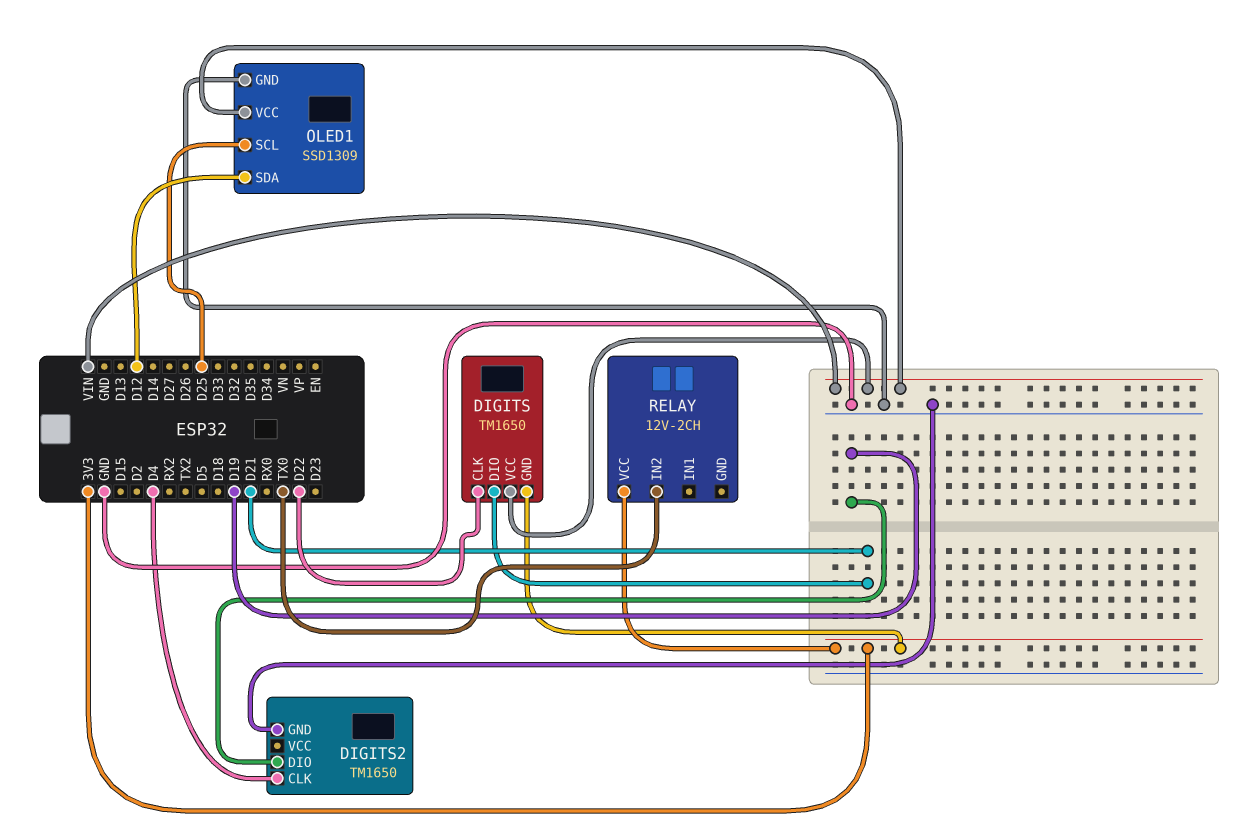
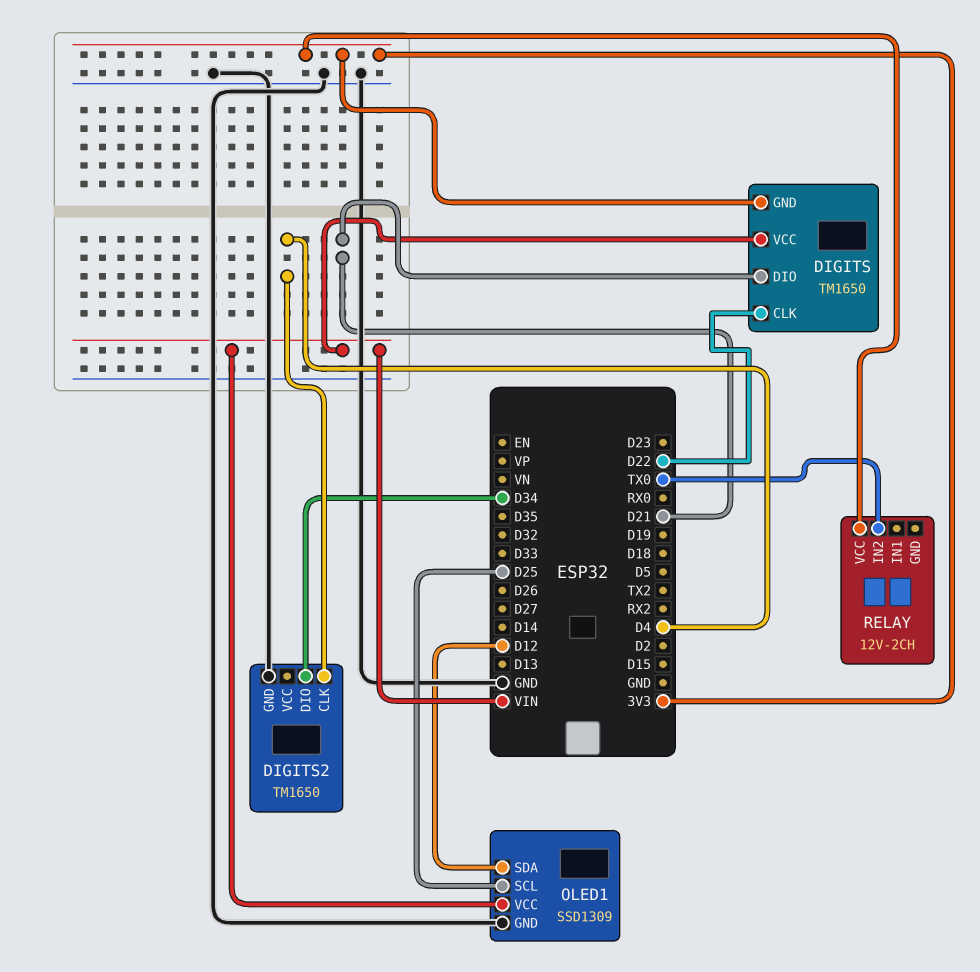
DIGITS2 pin DIO: D19 -> D34

